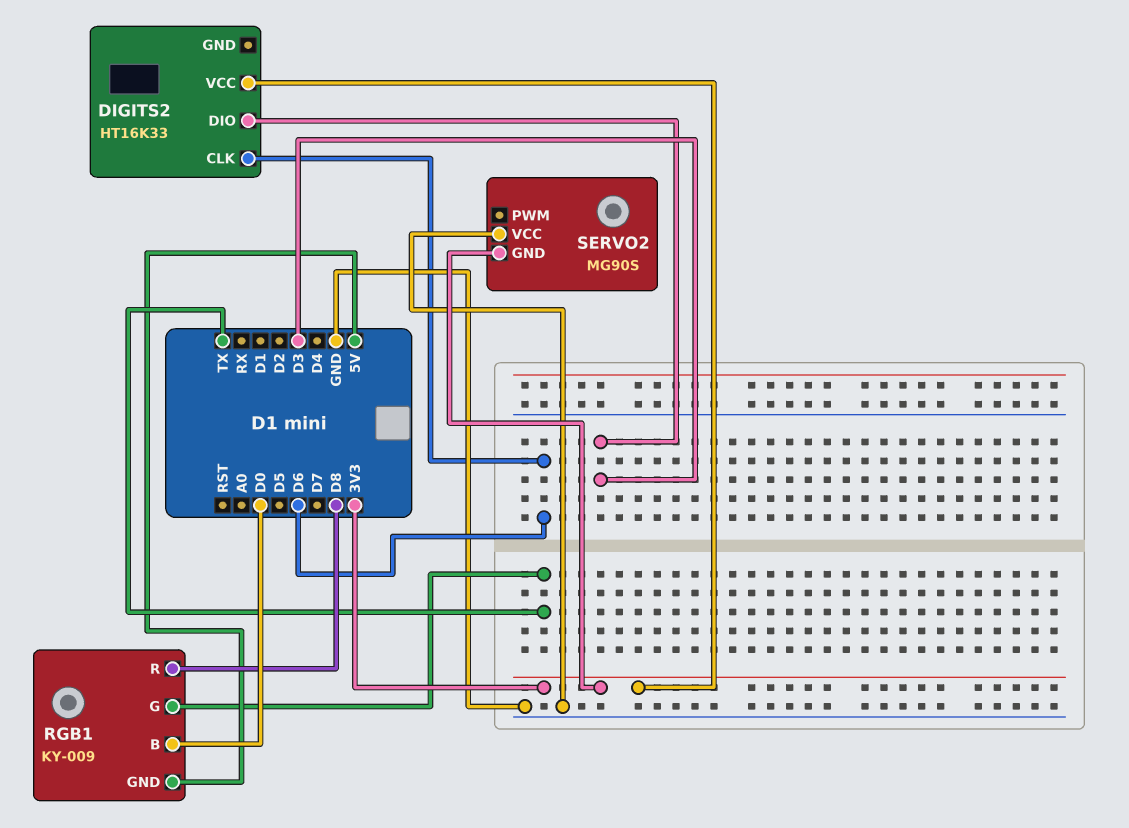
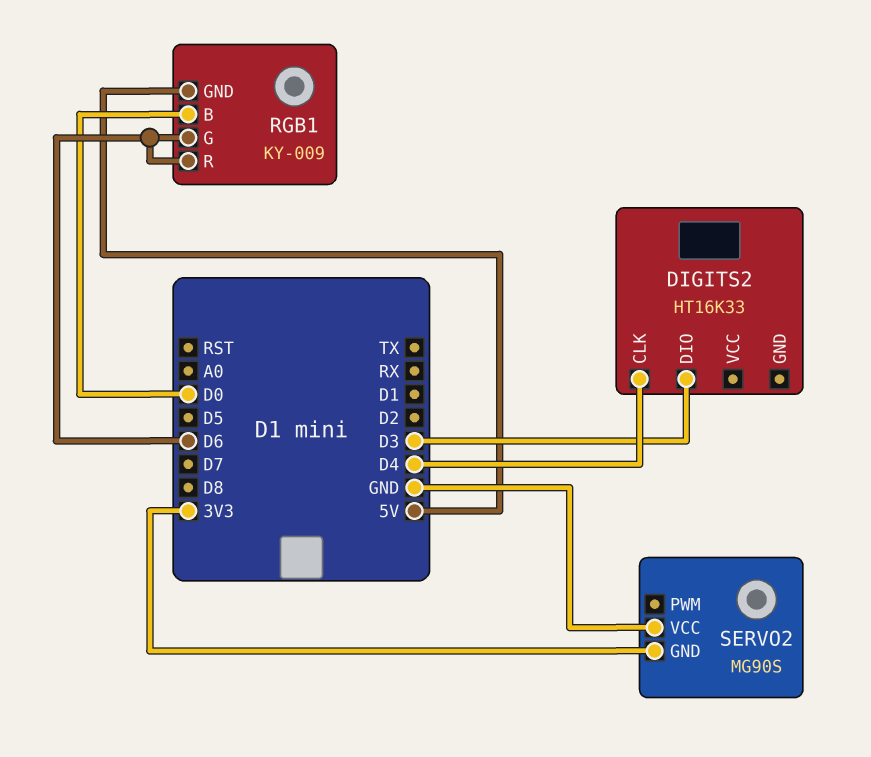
DIGITS2 pin CLK: D6 -> D4
DIGITS2 pin VCC: 3V3 -> none
RGB1 pin G: TX -> D6
RGB1 pin R: D8 -> D6

